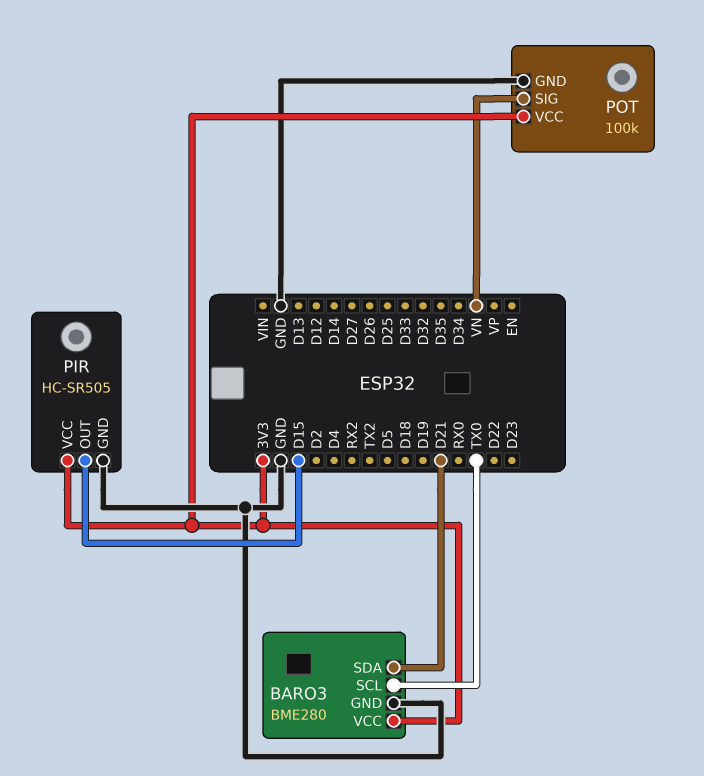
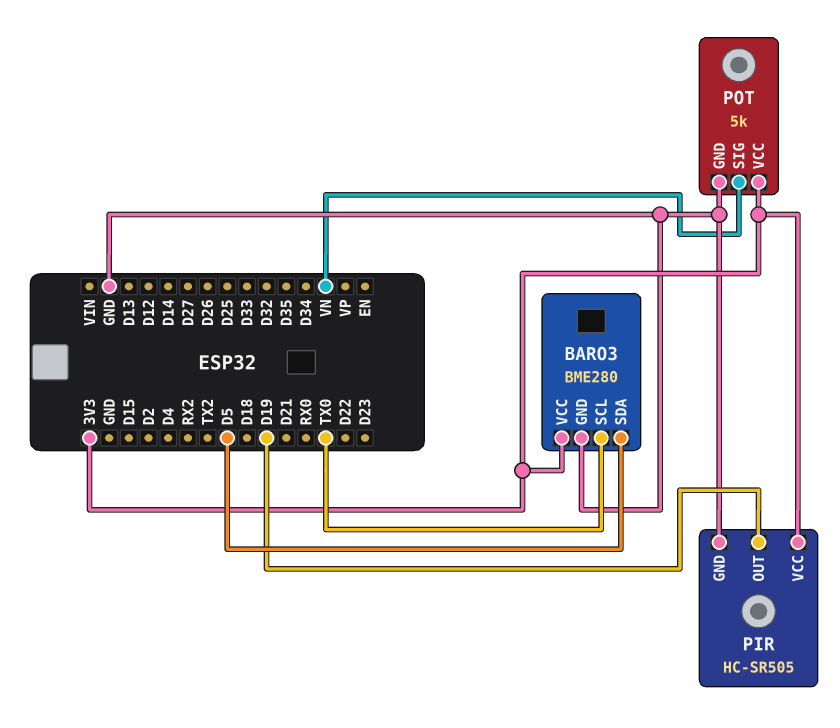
BARO3 pin SDA: D21 -> D5
PIR pin OUT: D15 -> D19
POT: 100k -> 5k

